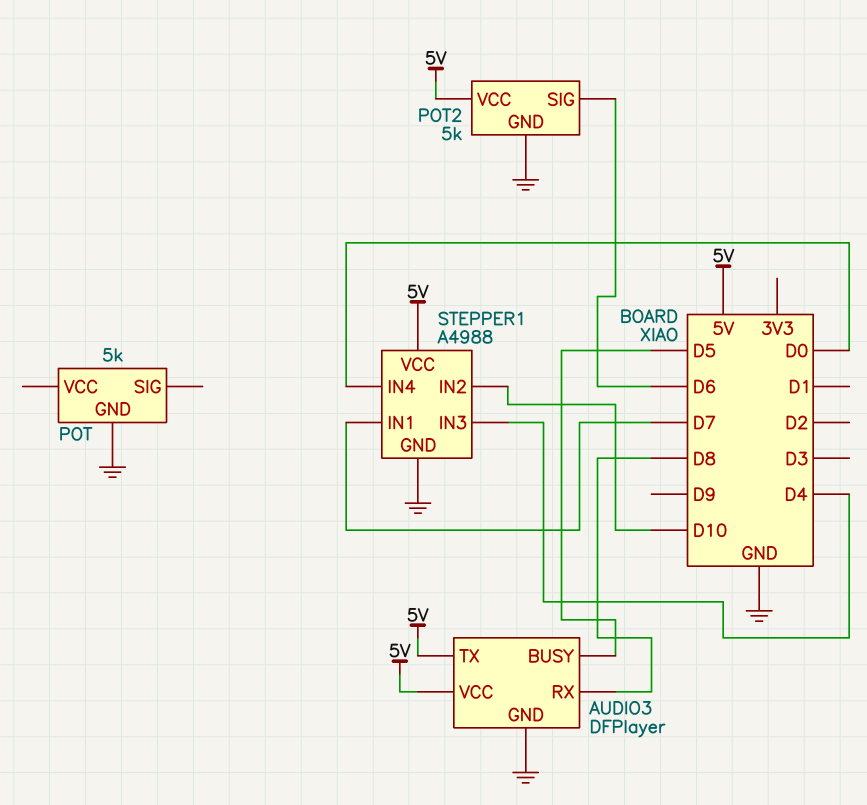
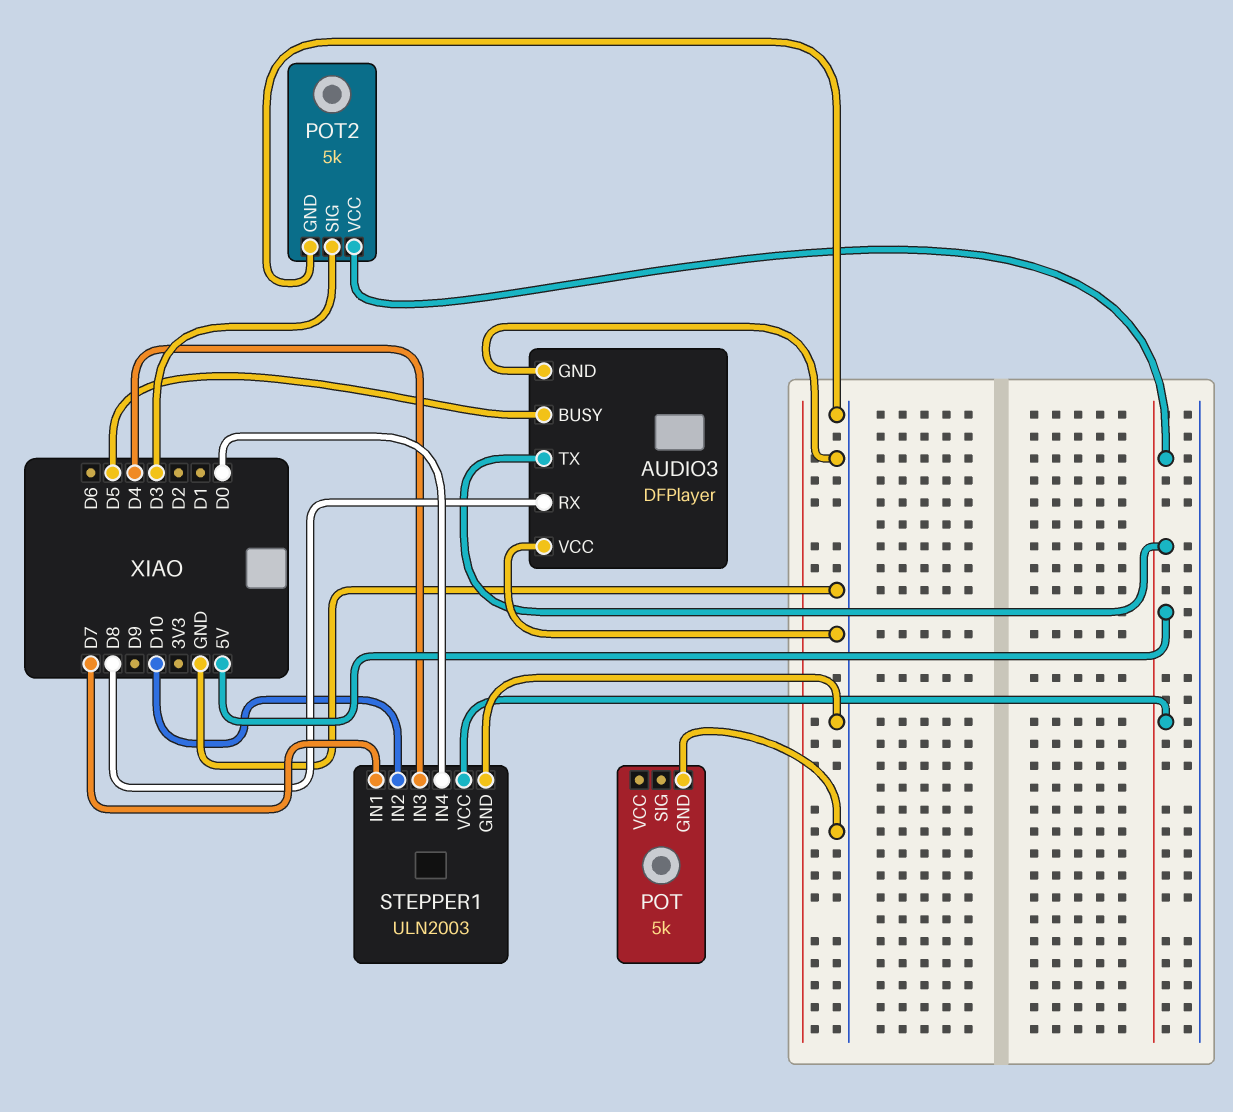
AUDIO3 pin VCC: 5V -> GND
POT2 pin SIG: D6 -> D3
STEPPER1: A4988 -> ULN2003

